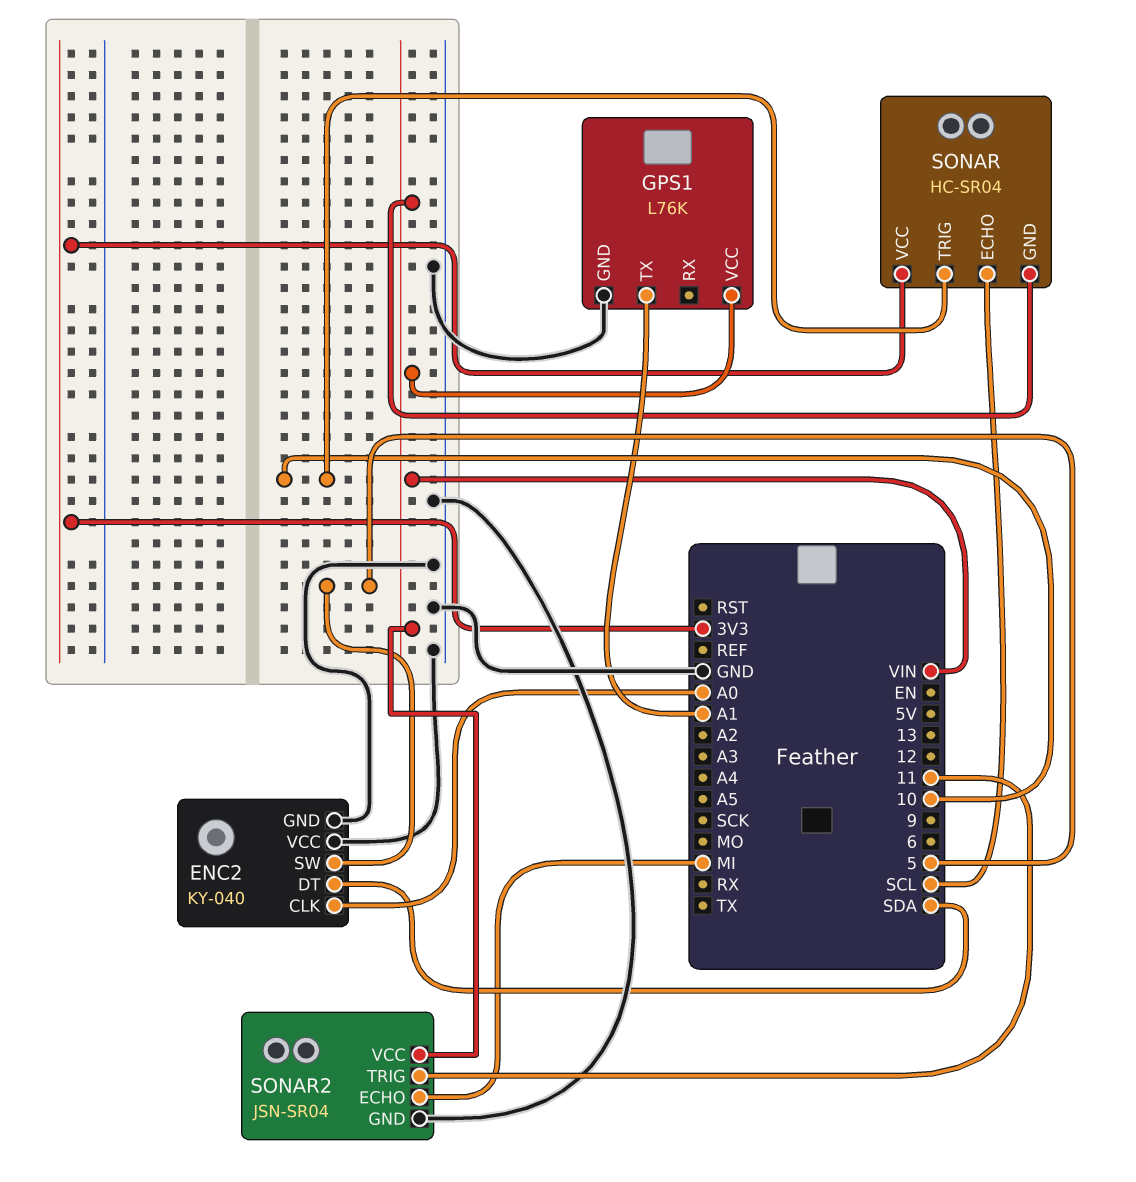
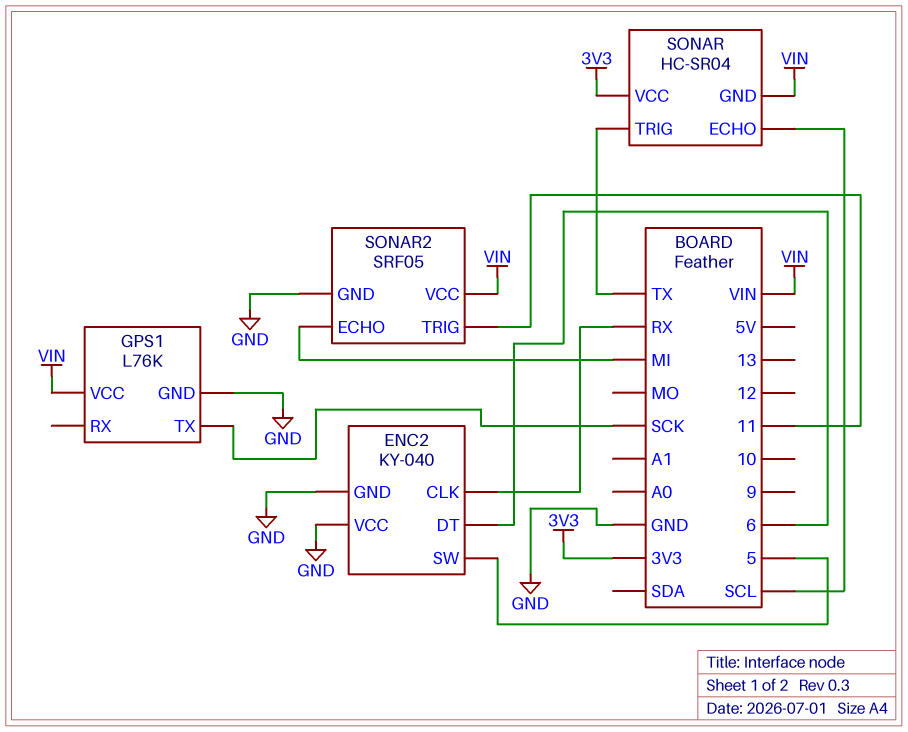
ENC2 pin CLK: A0 -> RX
ENC2 pin DT: SDA -> 6
GPS1 pin TX: A1 -> SCK
SONAR pin TRIG: 10 -> TX
SONAR2: JSN-SR04 -> SRF05

